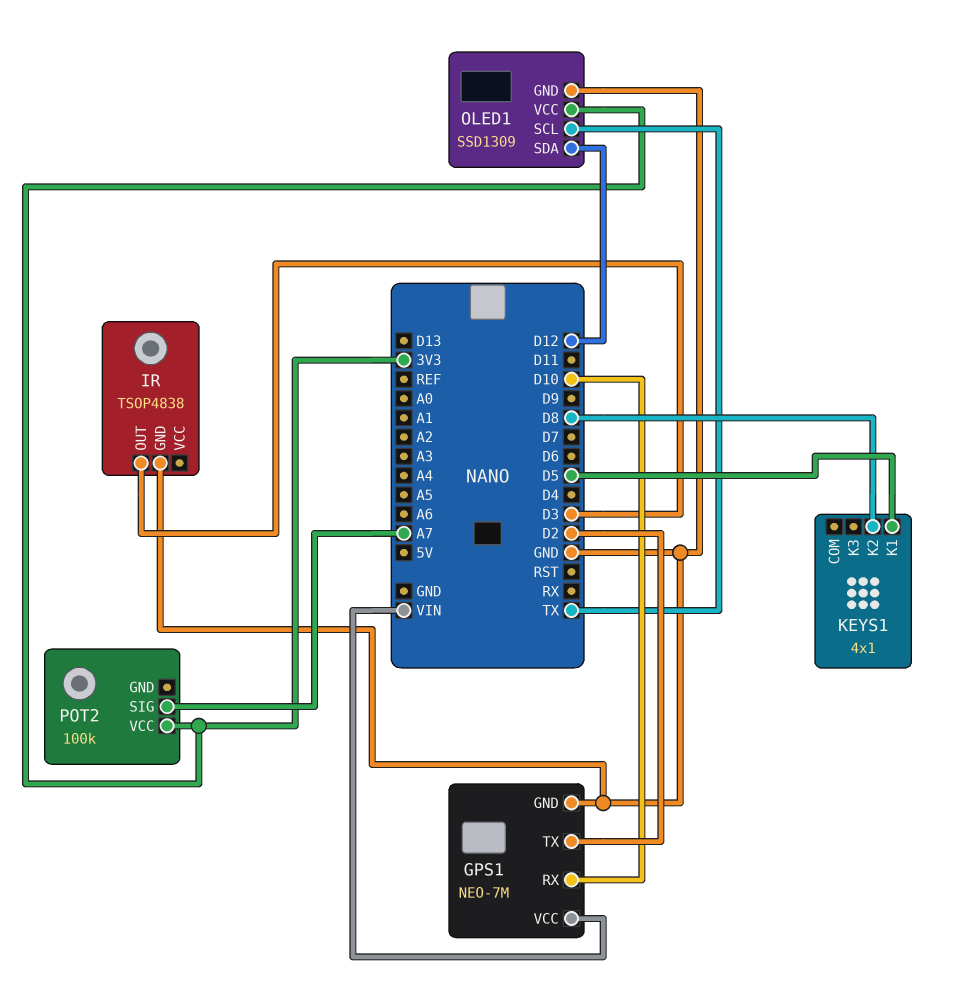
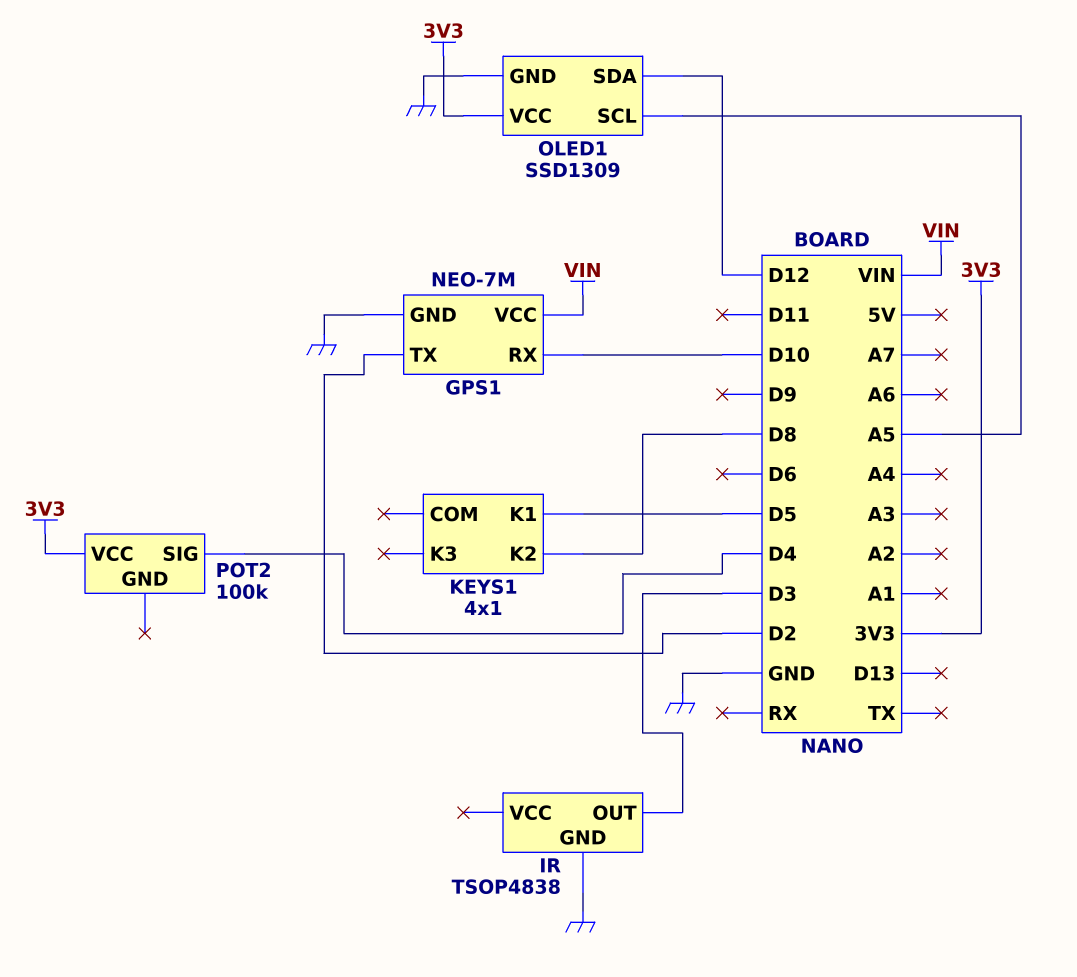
OLED1 pin SCL: TX -> A5
POT2 pin SIG: A7 -> D4

